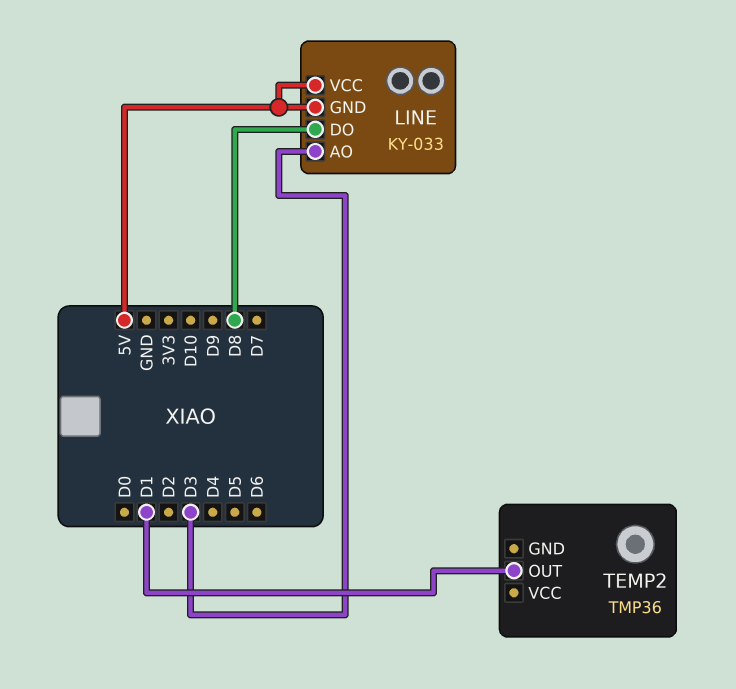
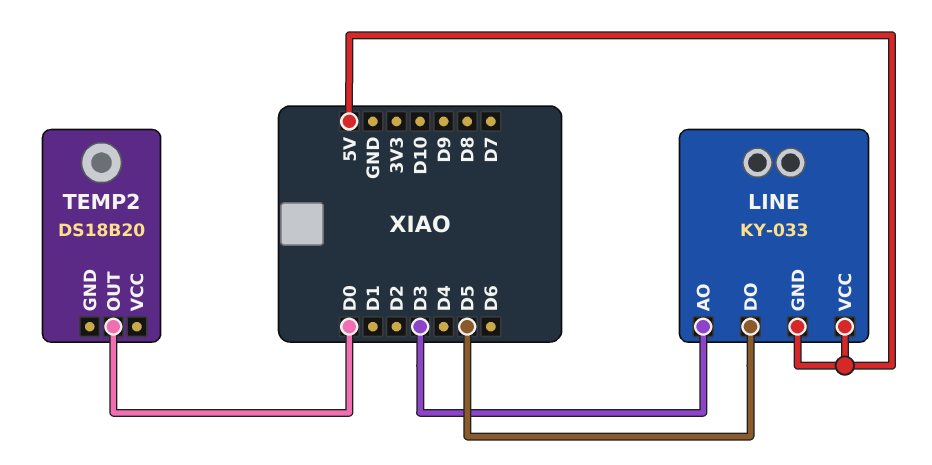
LINE pin DO: D8 -> D5
TEMP2: TMP36 -> DS18B20
TEMP2 pin OUT: D1 -> D0

